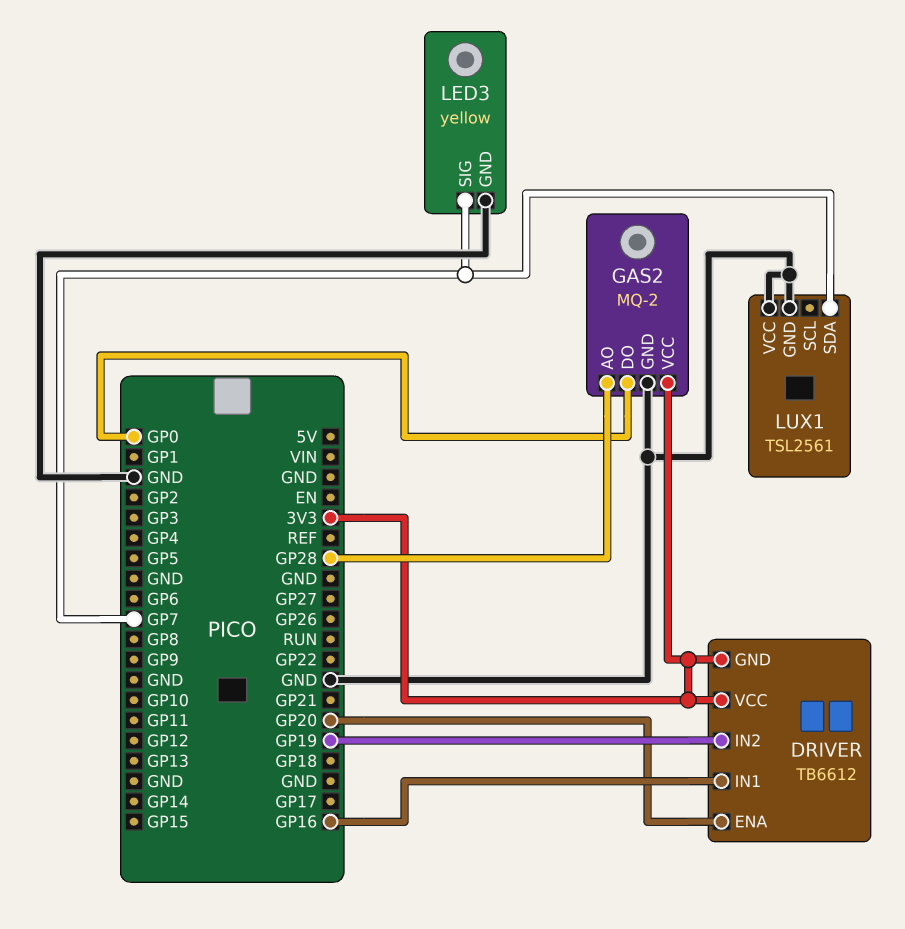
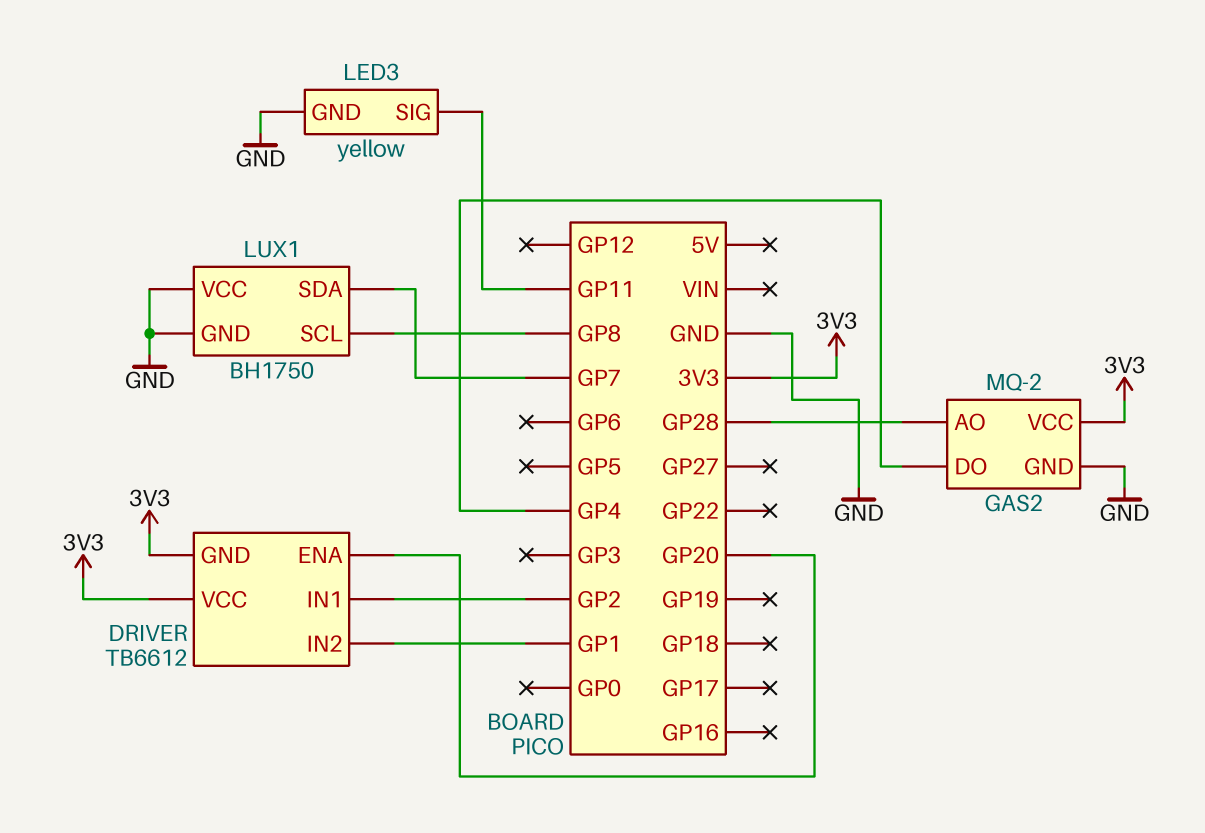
DRIVER pin IN1: GP16 -> GP2
DRIVER pin IN2: GP19 -> GP1
GAS2 pin DO: GP0 -> GP4
LED3 pin SIG: GP7 -> GP11
LUX1: TSL2561 -> BH1750
LUX1 pin SCL: none -> GP8

